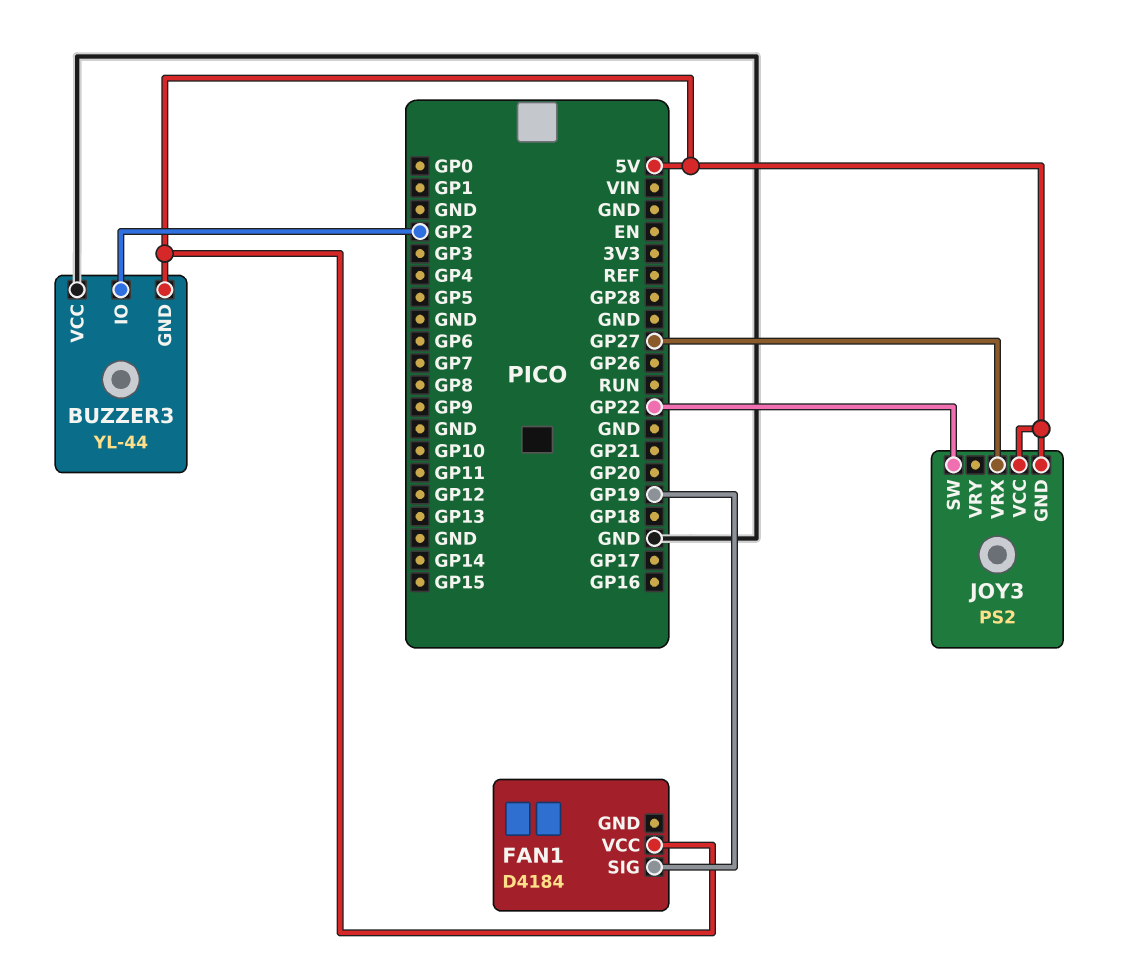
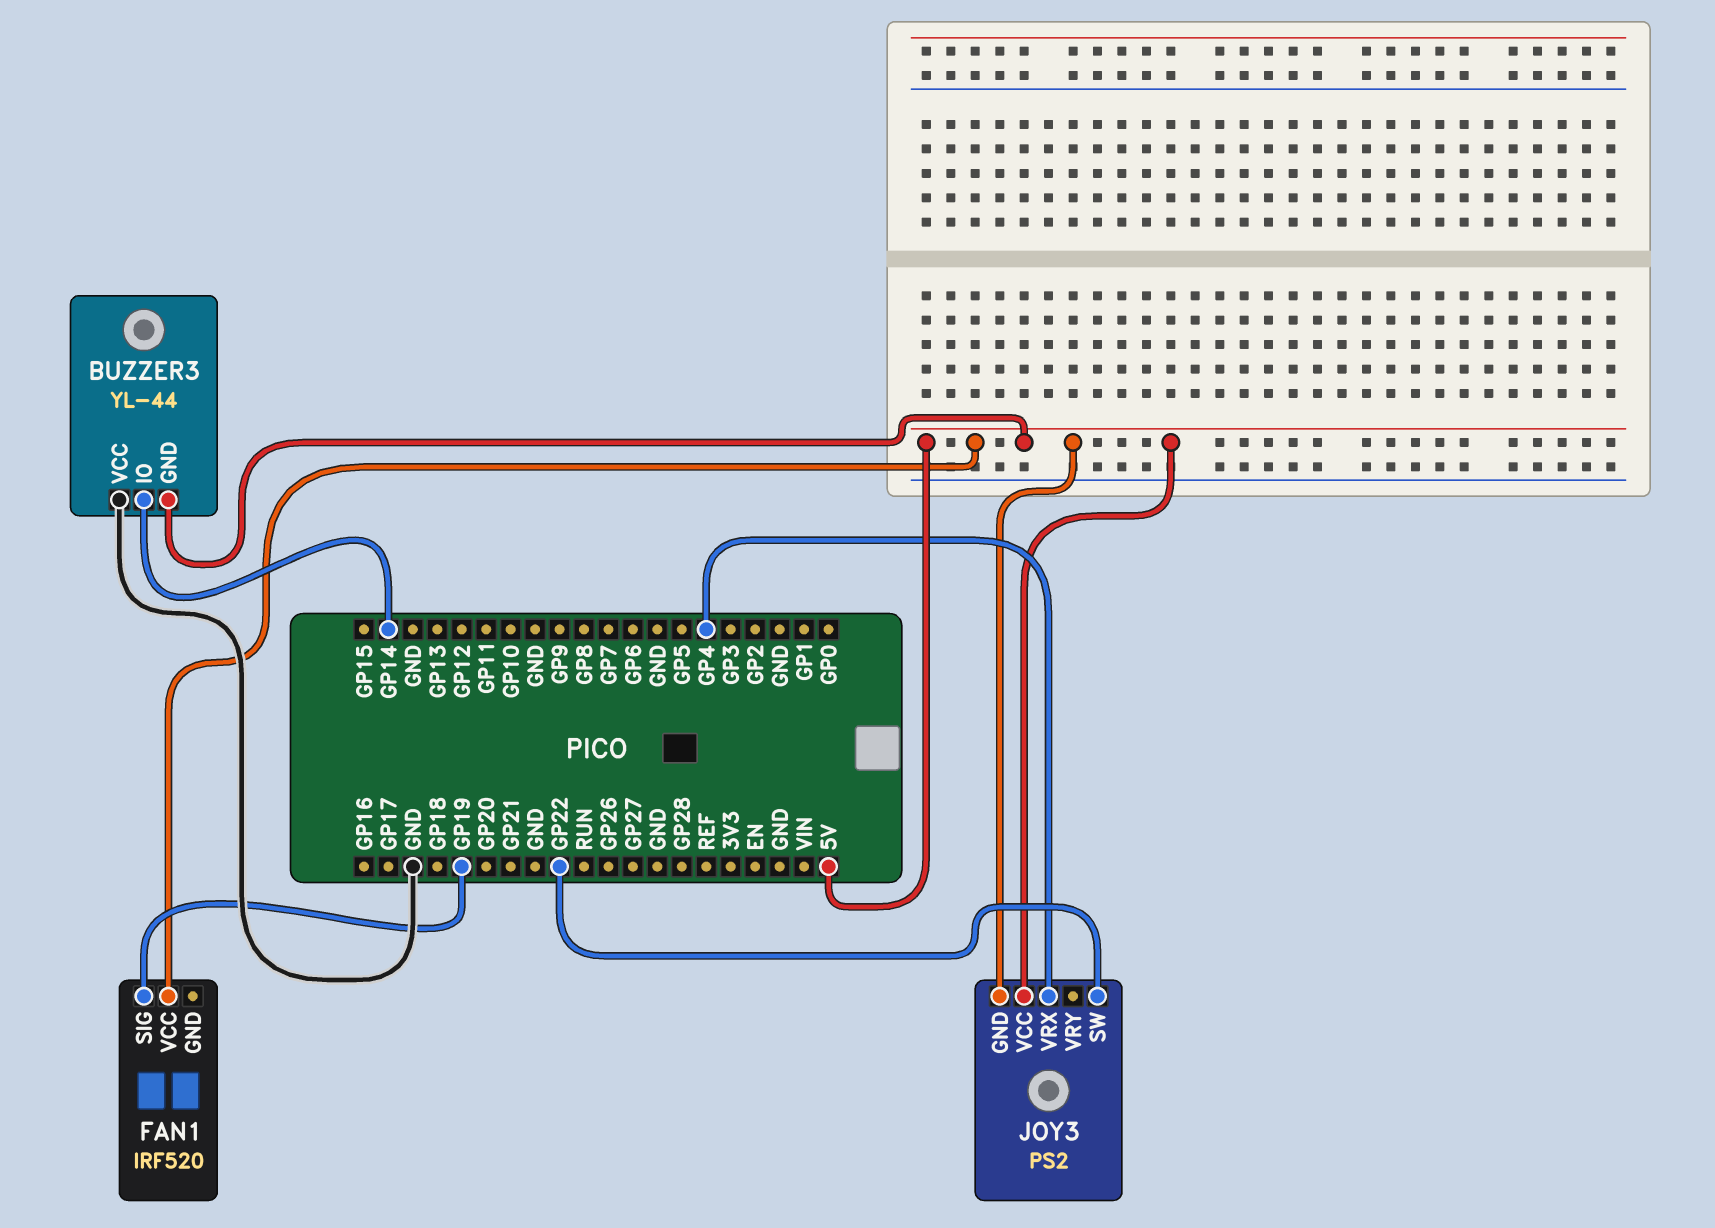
BUZZER3 pin IO: GP2 -> GP14
FAN1: D4184 -> IRF520
JOY3 pin VRX: GP27 -> GP4

